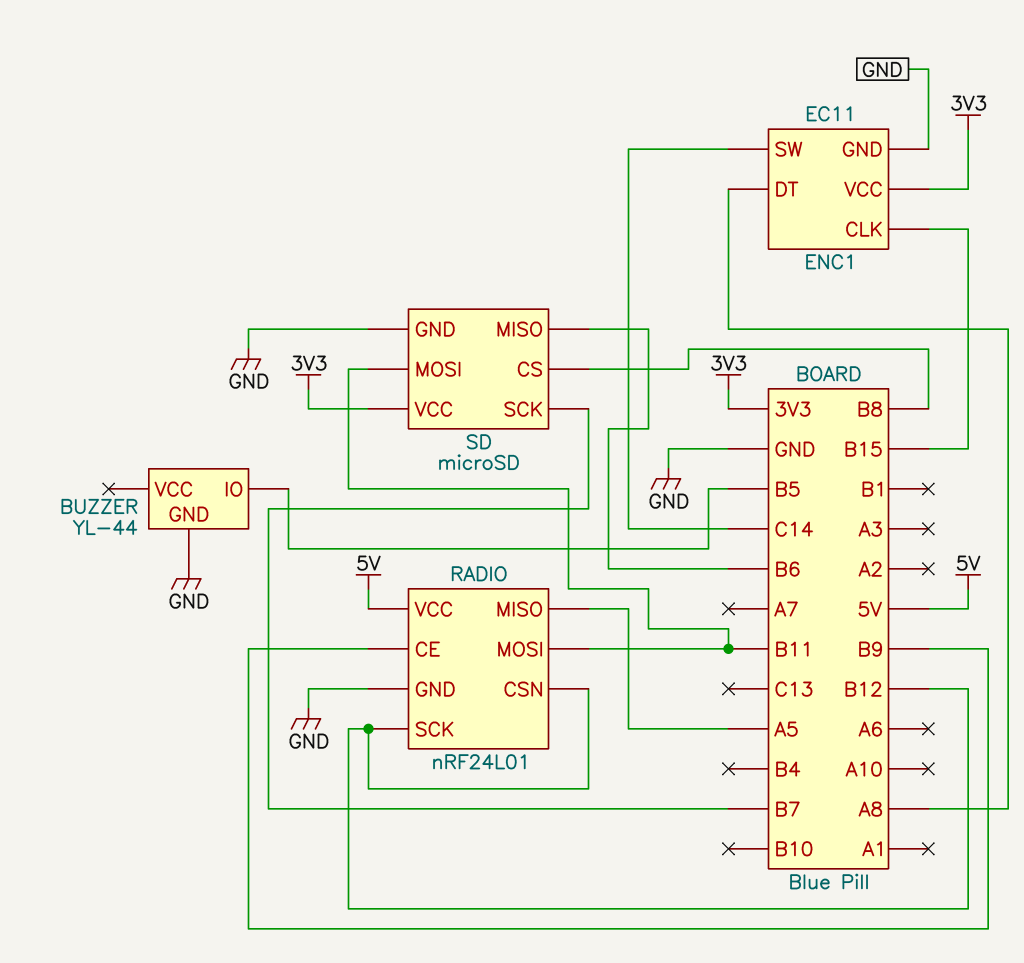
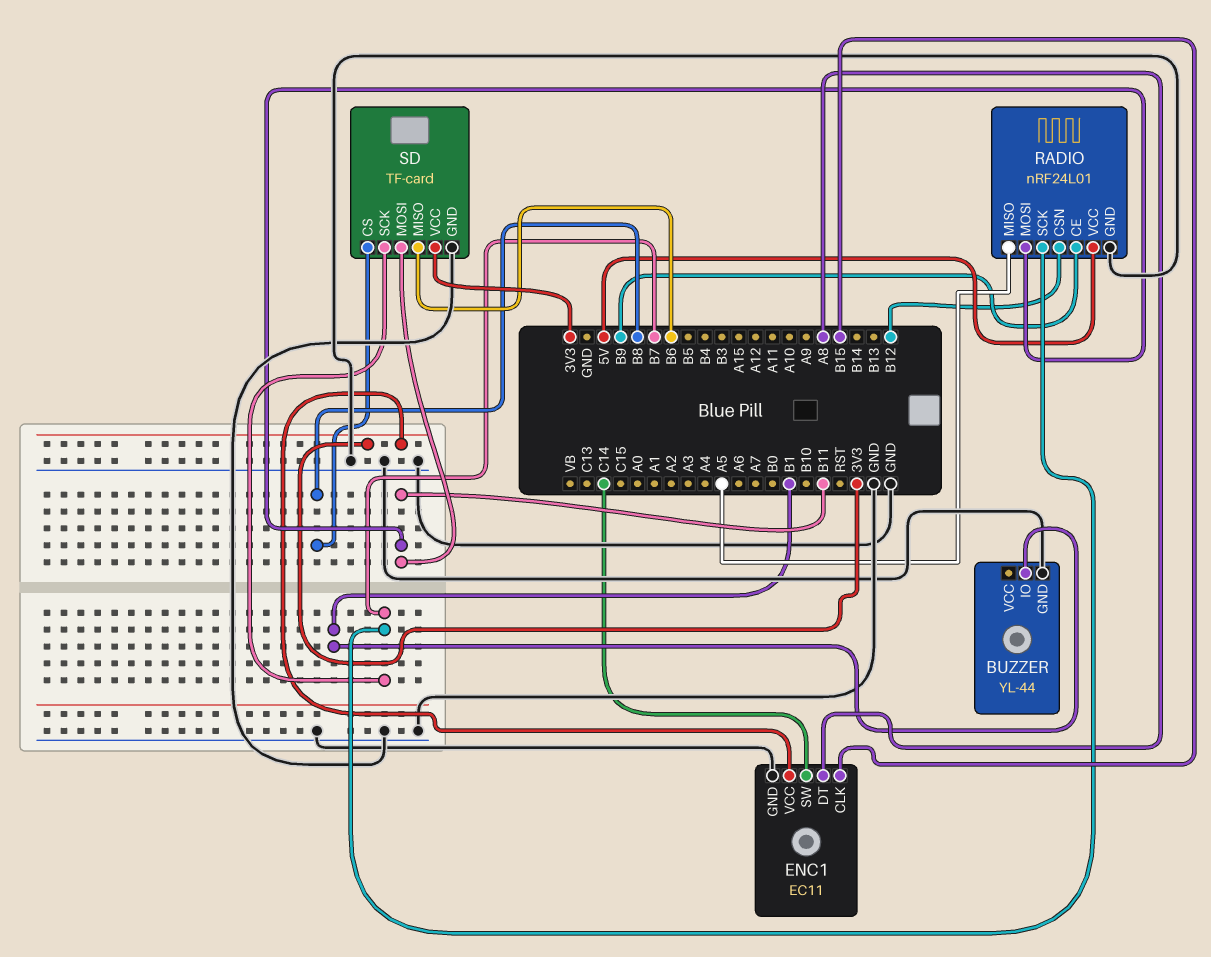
BUZZER pin IO: B5 -> B1
RADIO pin SCK: B12 -> B7
SD: microSD -> TF-card

